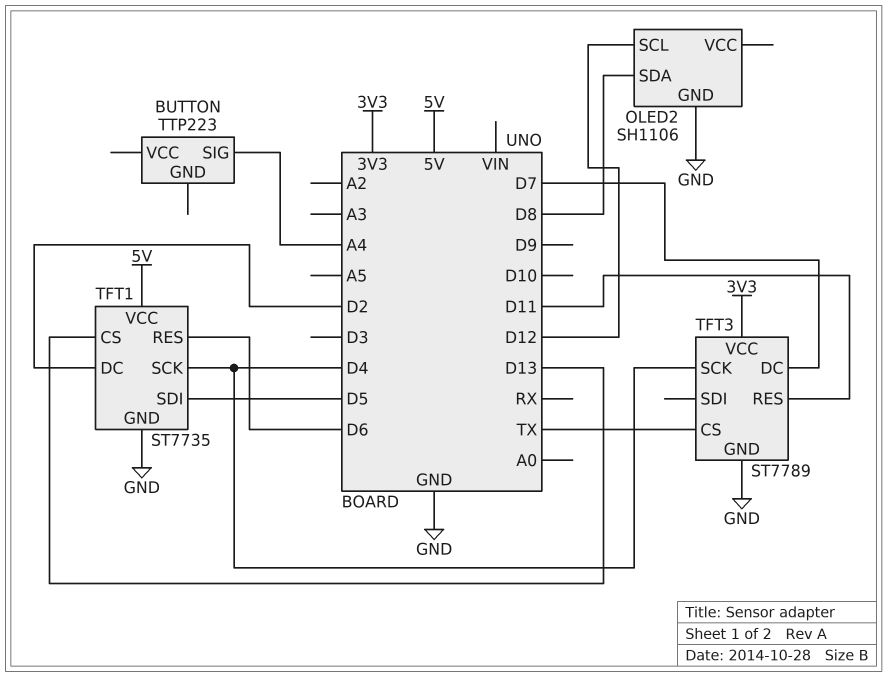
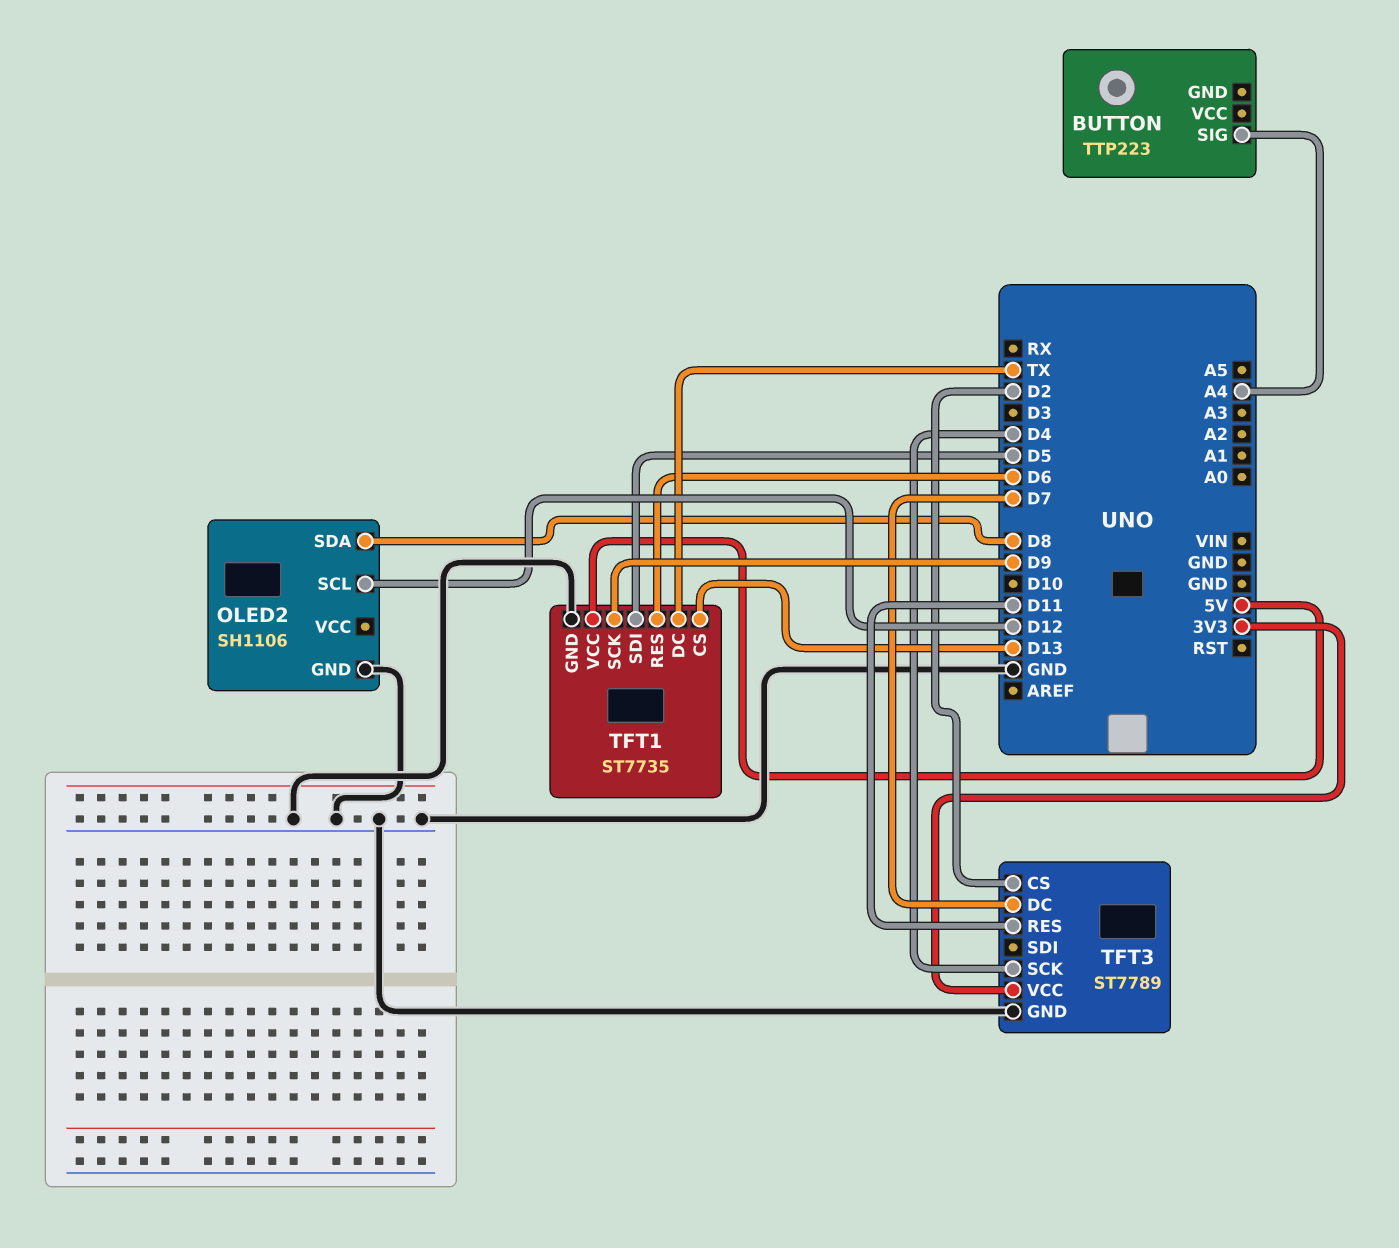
TFT1 pin DC: D2 -> TX
TFT1 pin SCK: D4 -> D9
TFT3 pin CS: TX -> D2

